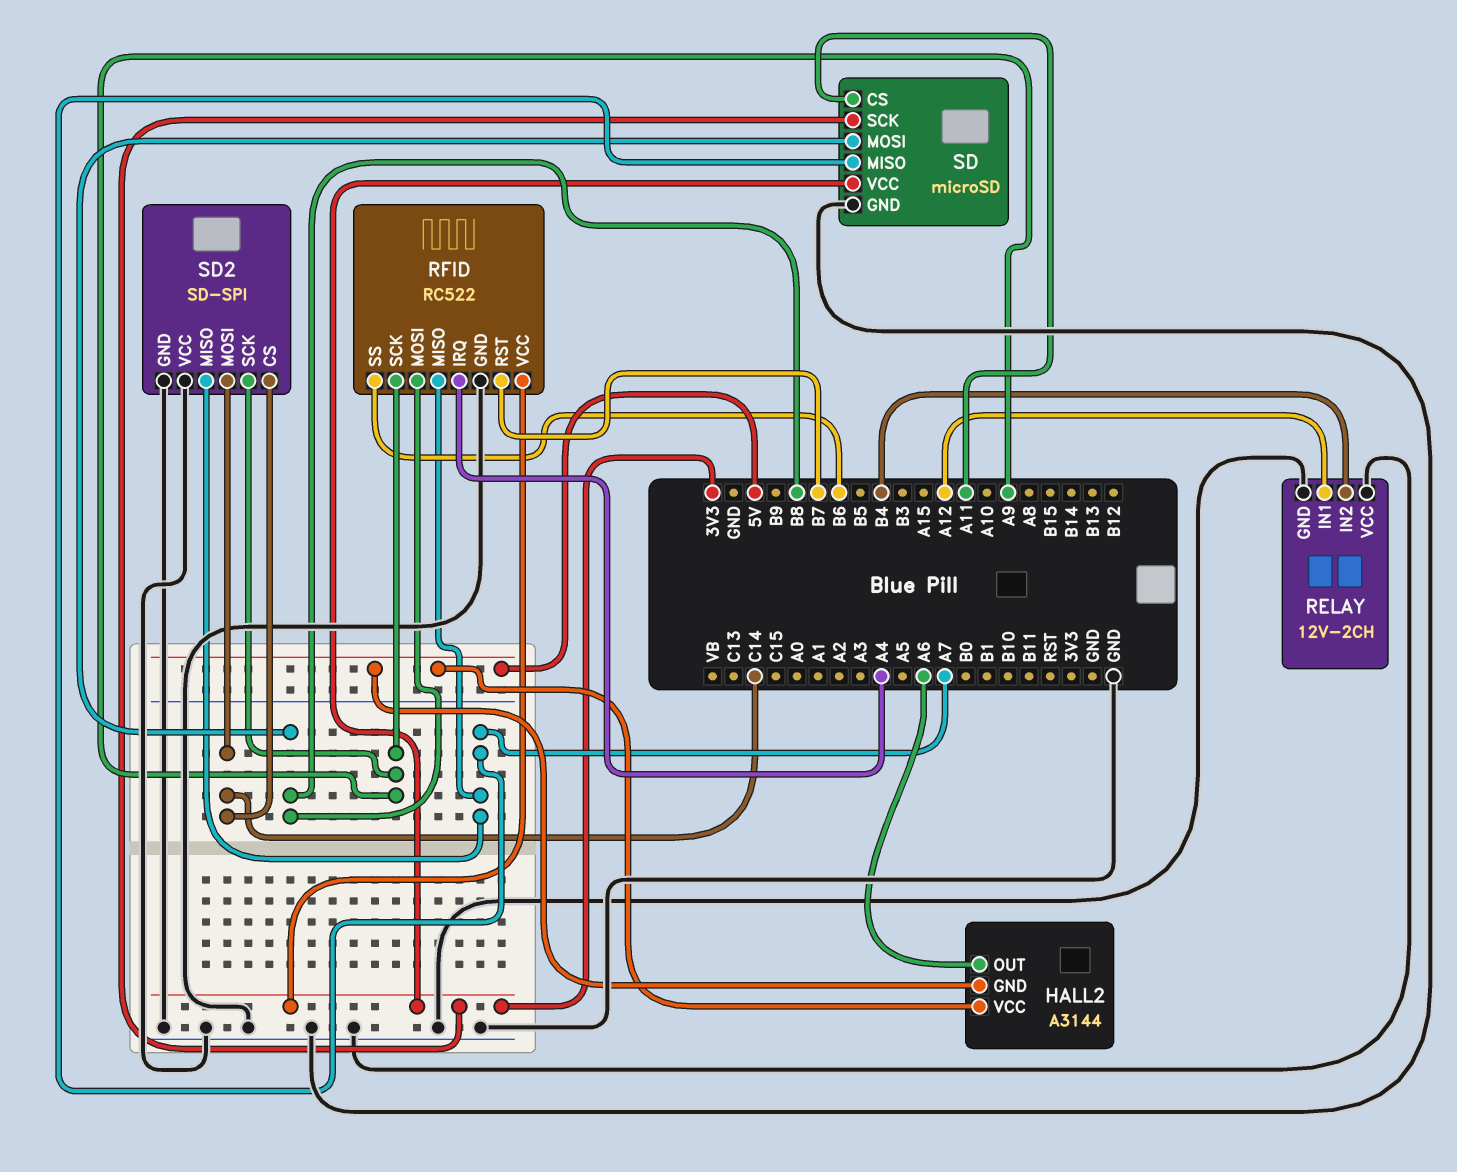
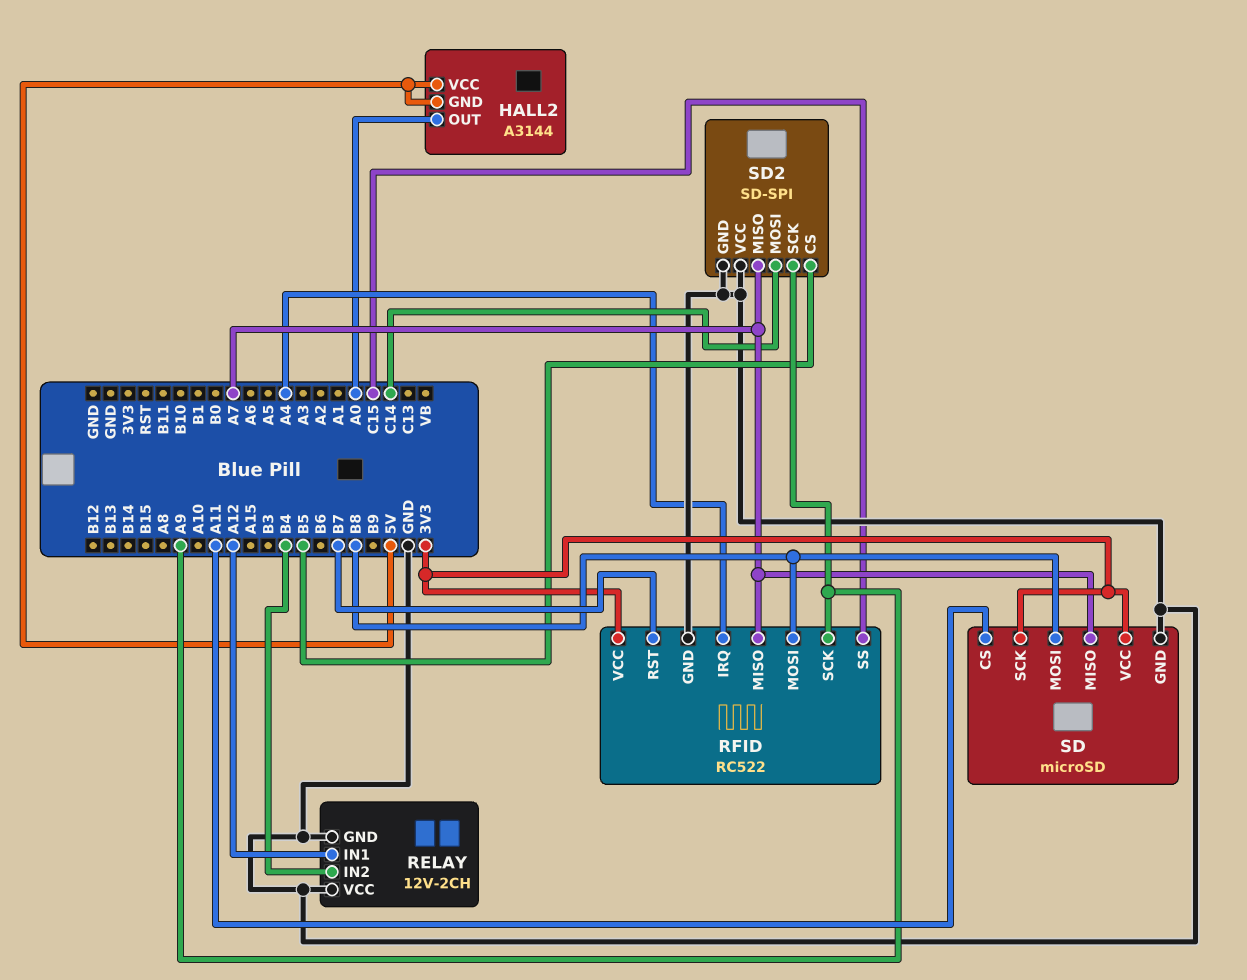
HALL2 pin OUT: A6 -> A0
RFID pin SS: B6 -> C15
SD2 pin CS: C14 -> B5

